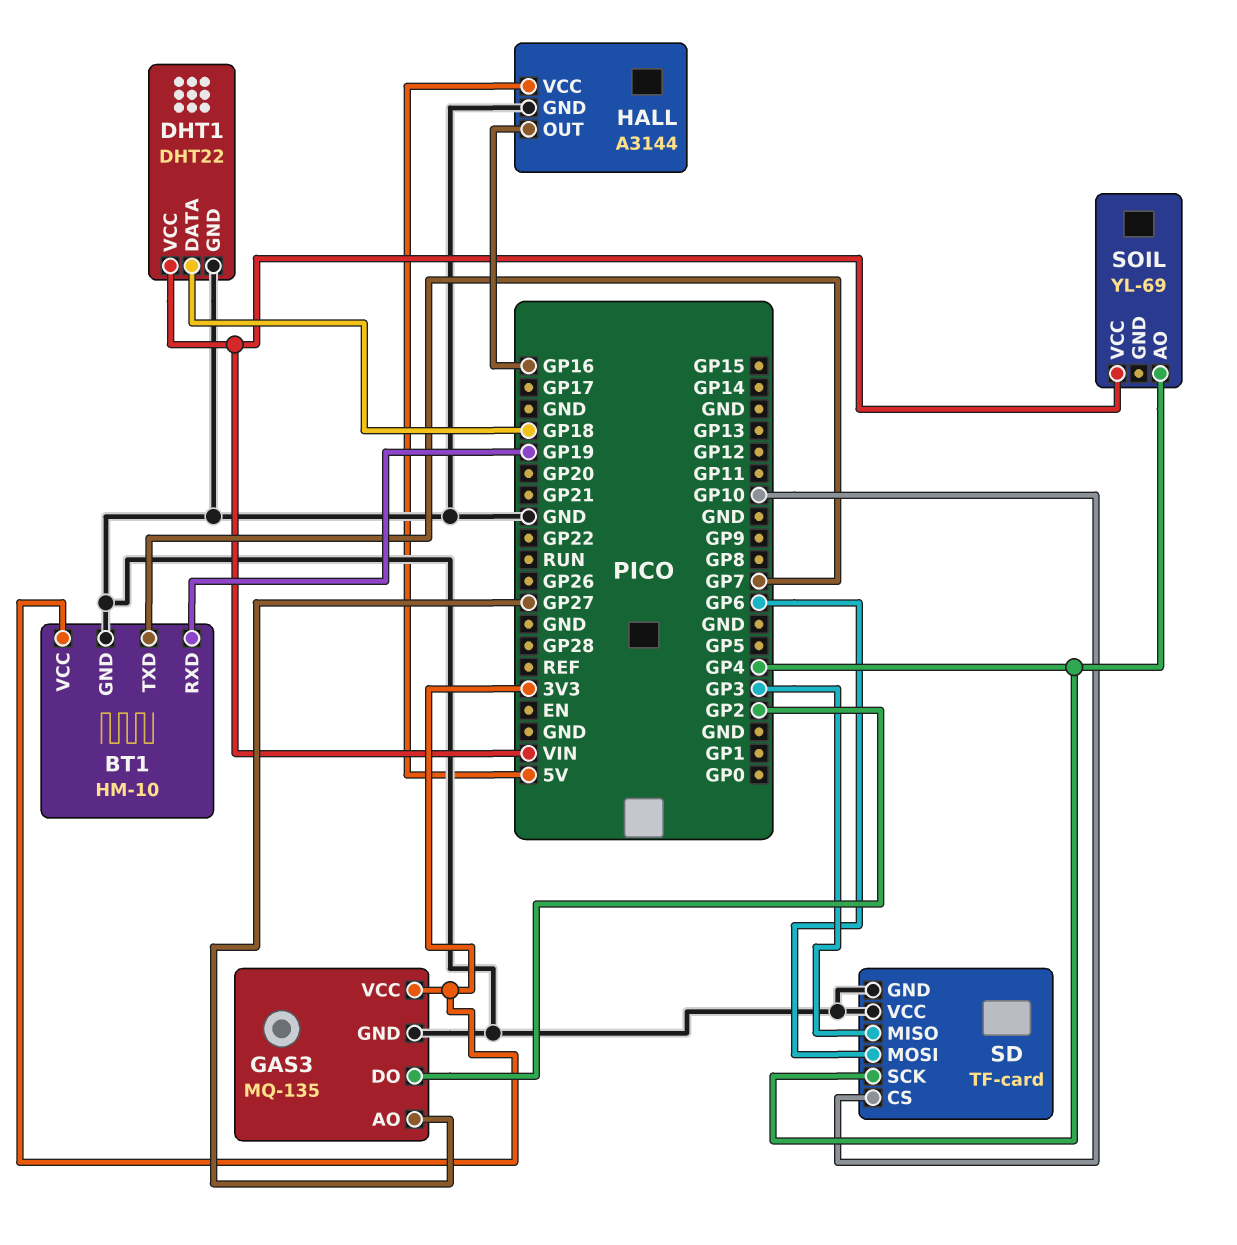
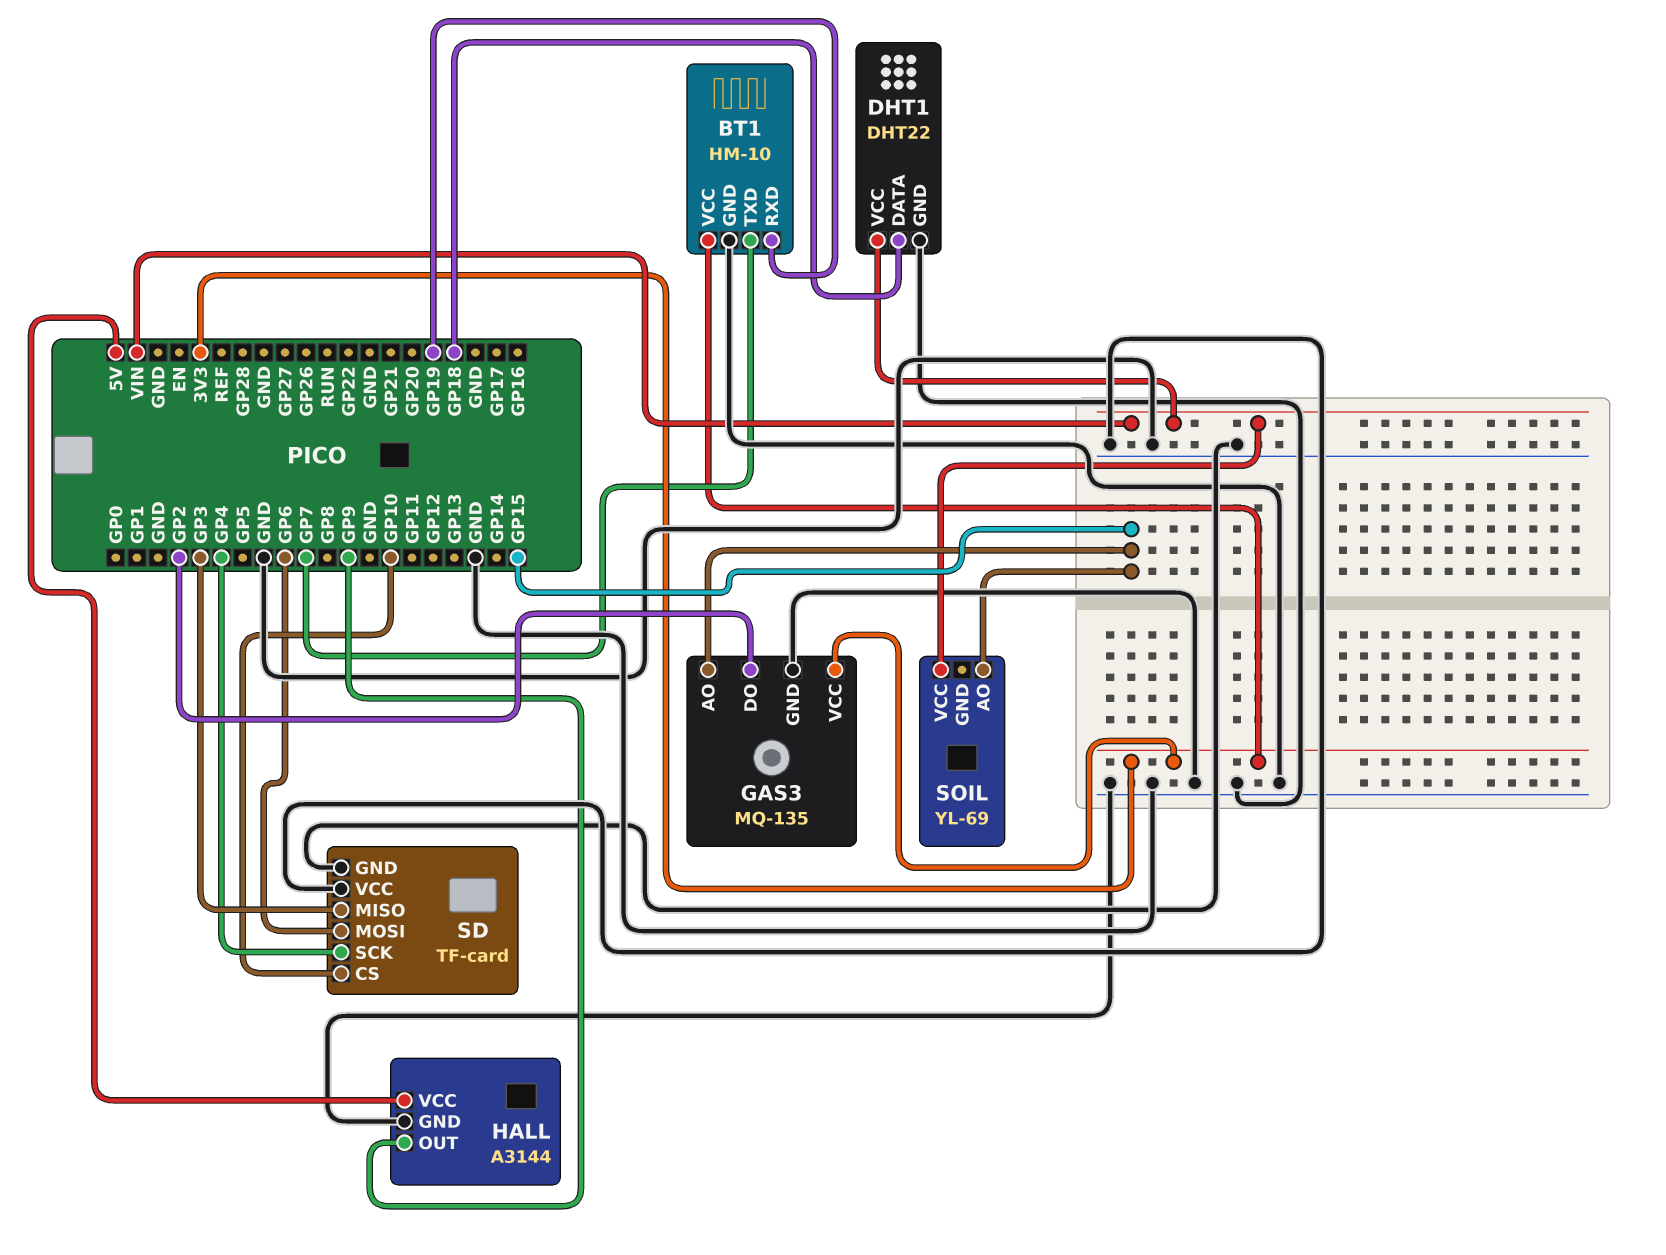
GAS3 pin AO: GP27 -> GP15
HALL pin OUT: GP16 -> GP9
SOIL pin AO: GP4 -> GP15

